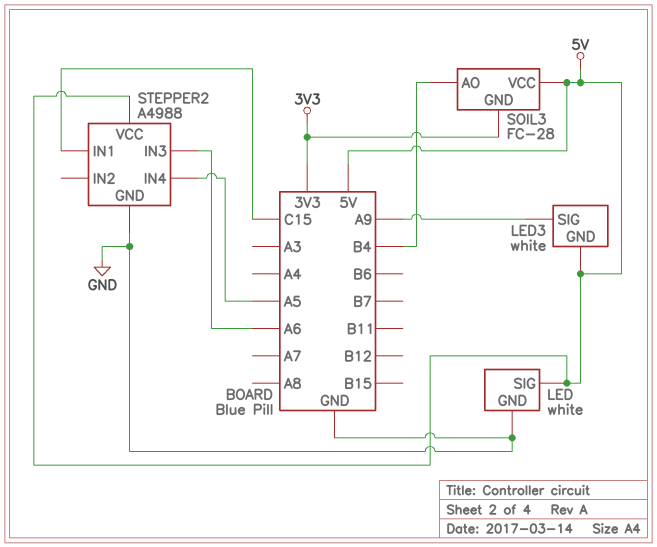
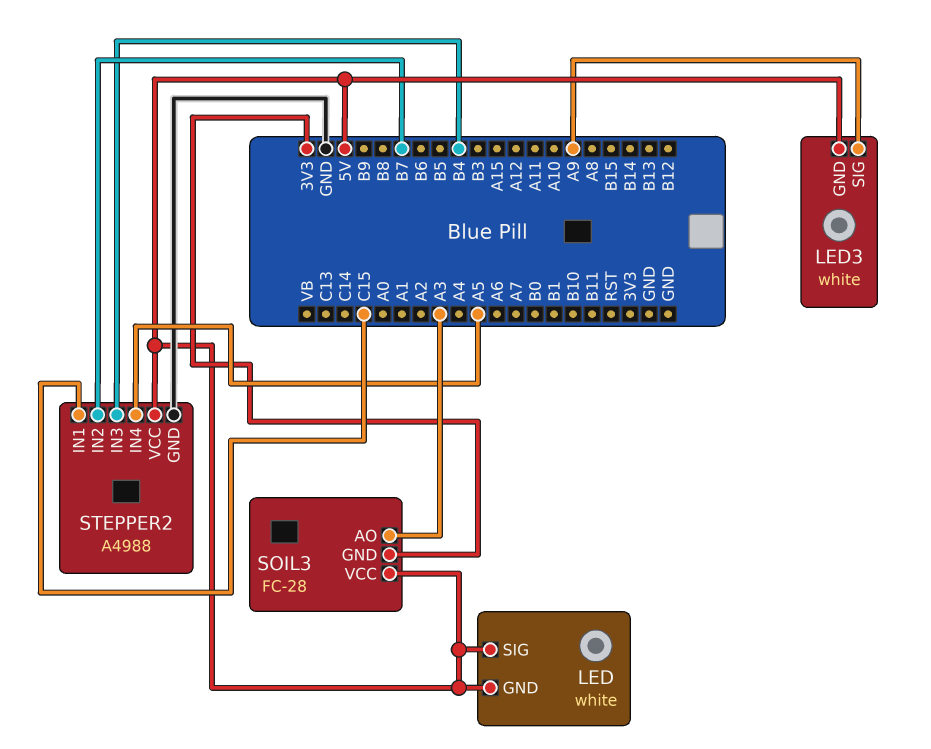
LED pin GND: GND -> 5V
SOIL3 pin AO: B4 -> A3
STEPPER2 pin IN2: none -> B7
STEPPER2 pin IN3: A6 -> B4

